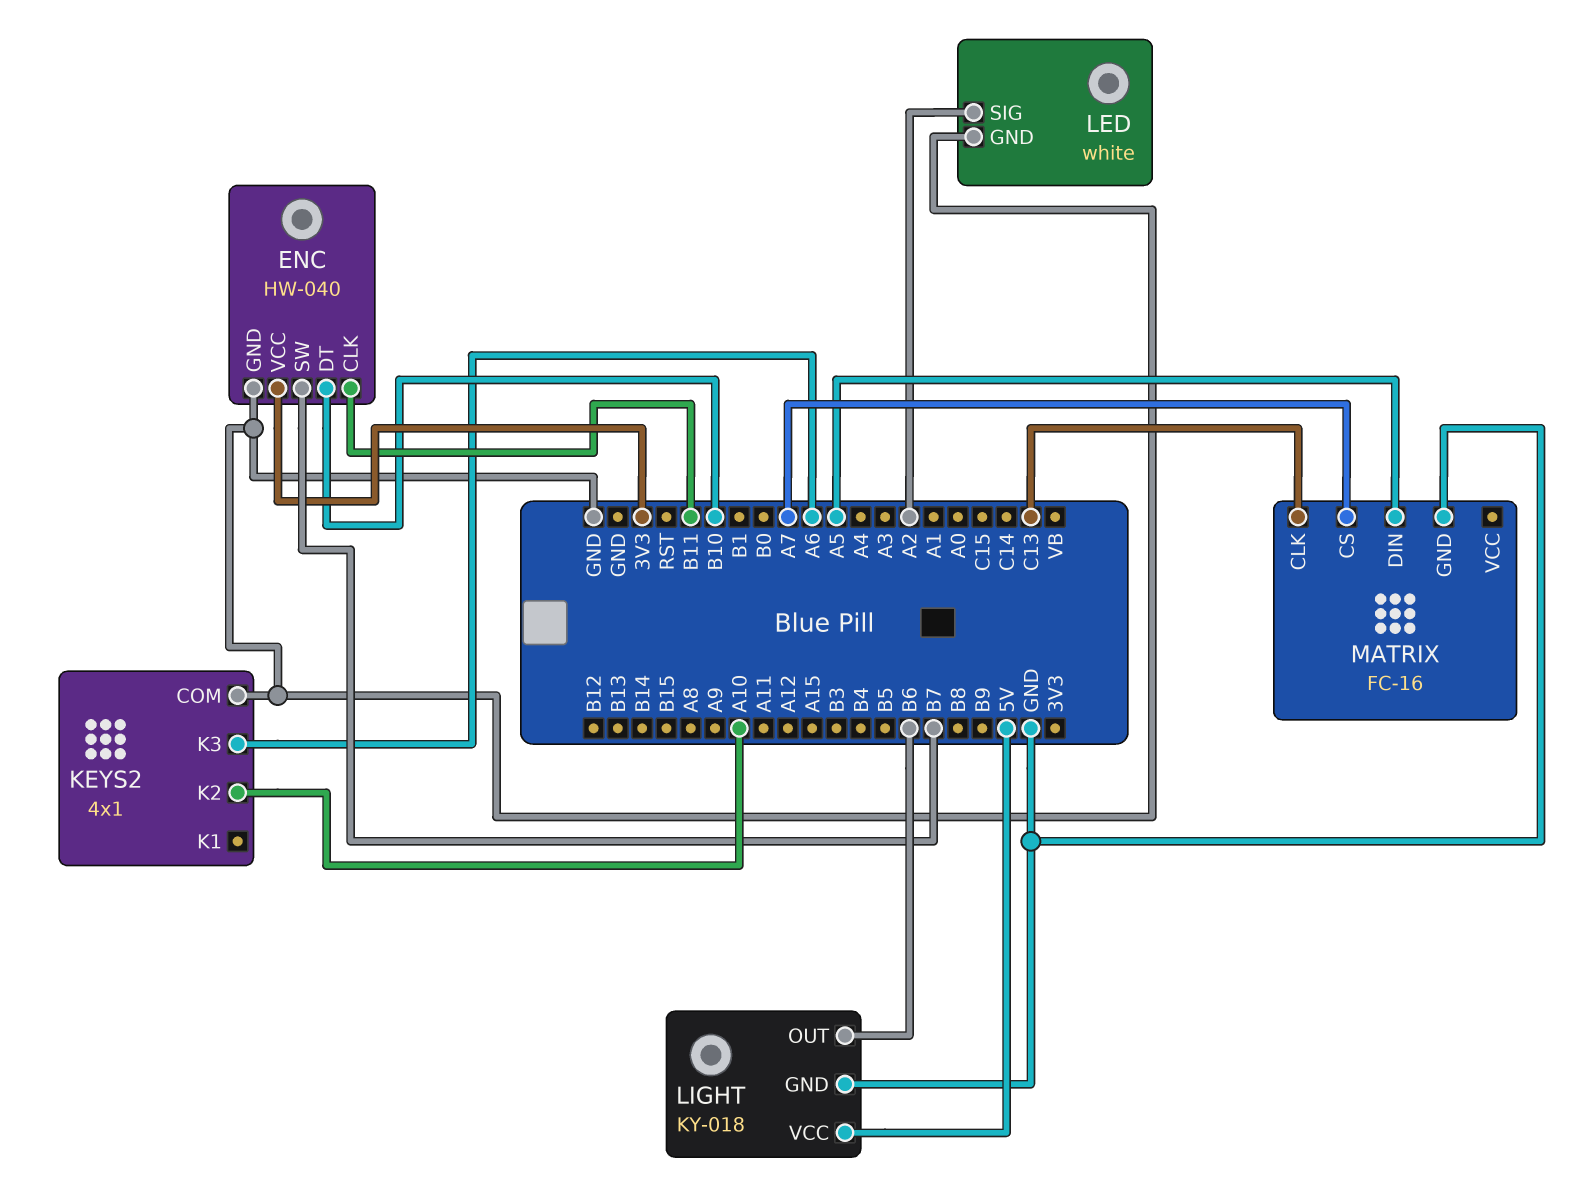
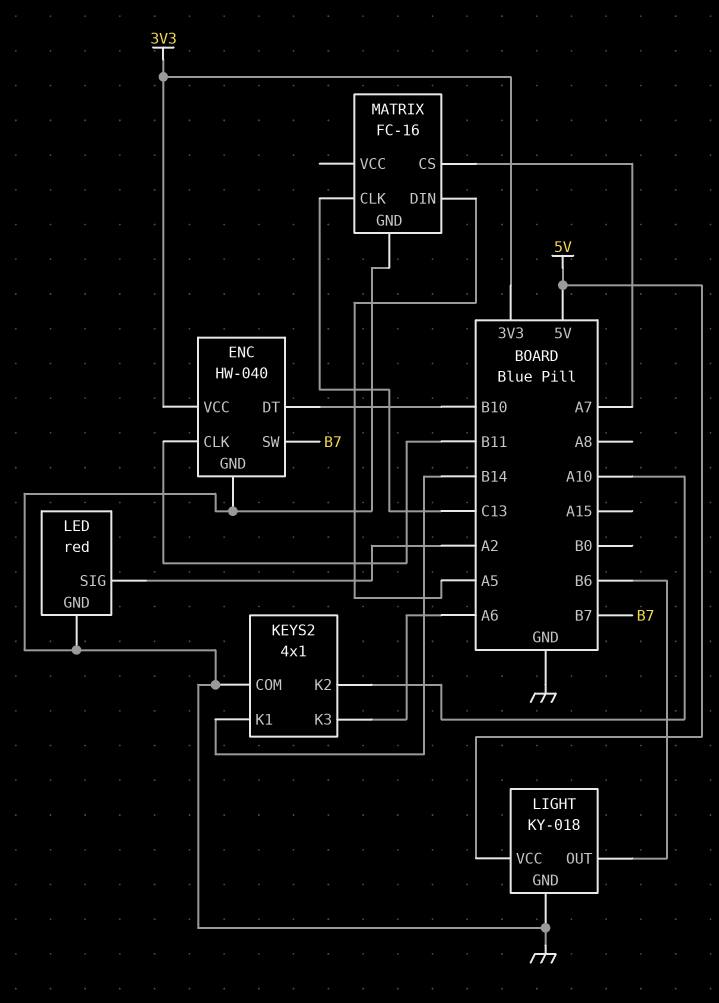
KEYS2 pin K1: none -> B14
LED: white -> red

